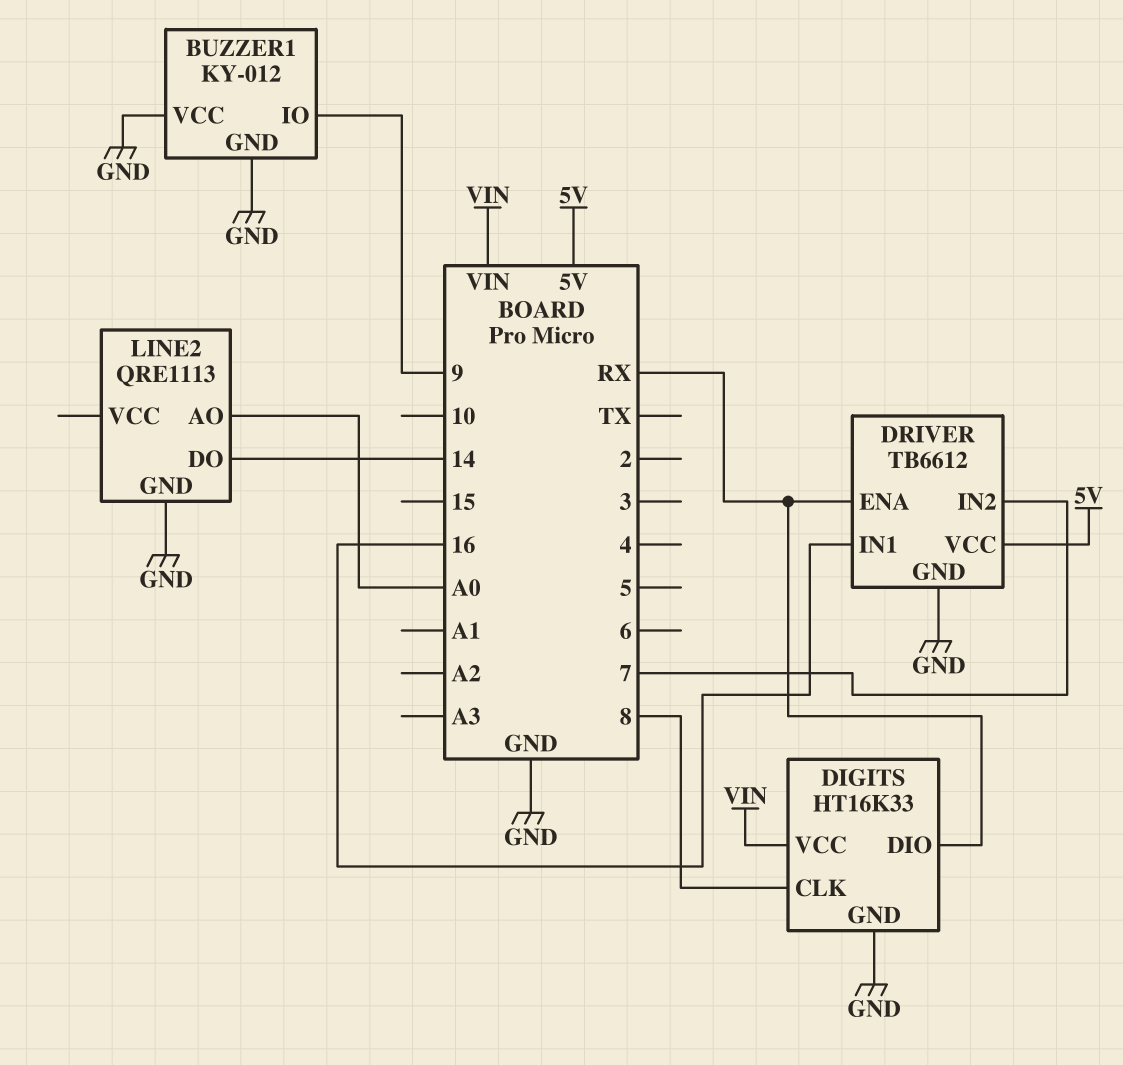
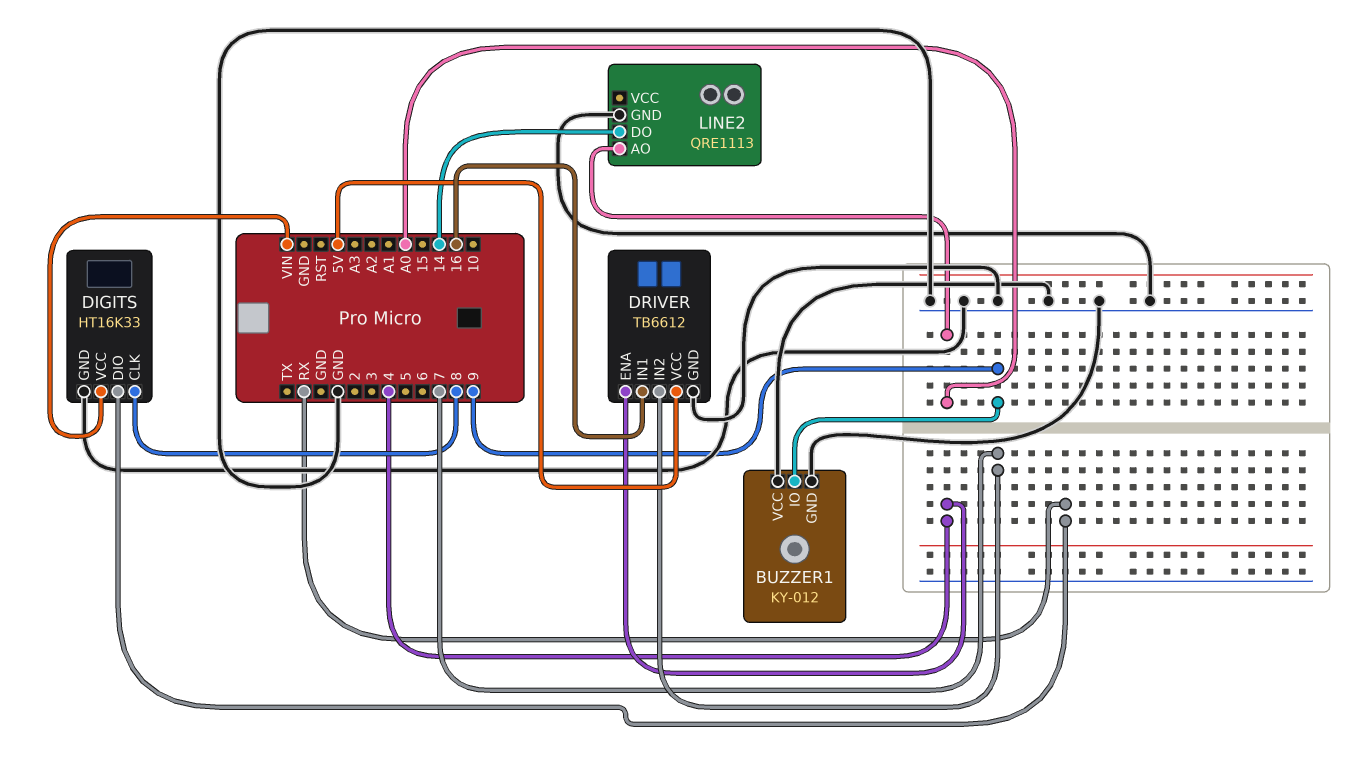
DRIVER pin ENA: RX -> 4

